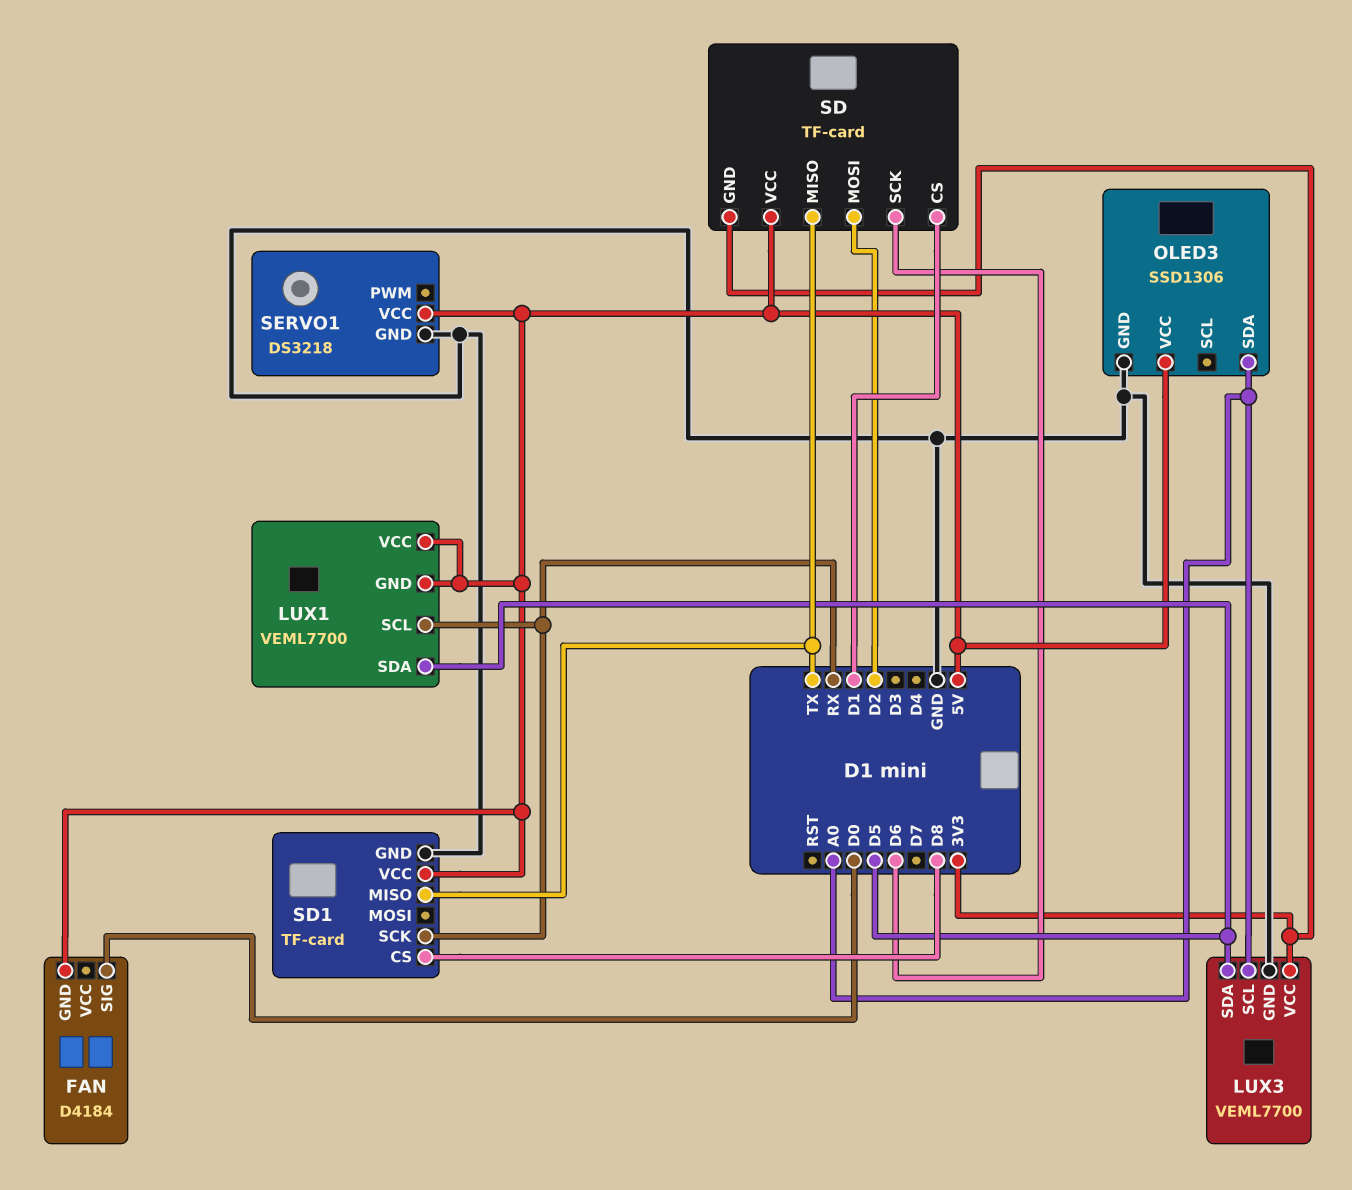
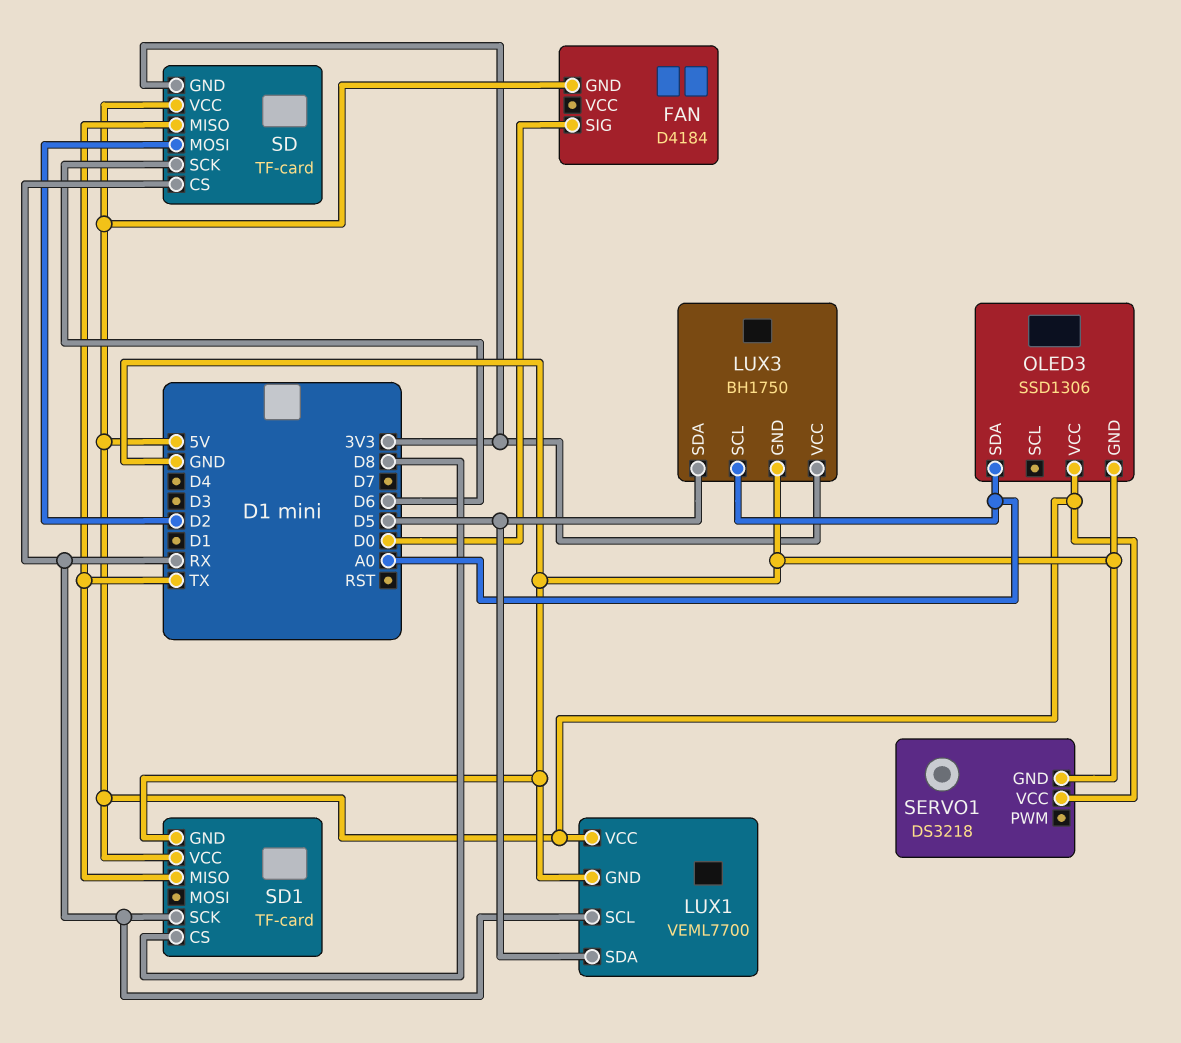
LUX1 pin GND: 5V -> GND
LUX3: VEML7700 -> BH1750
SD pin CS: D1 -> RX

